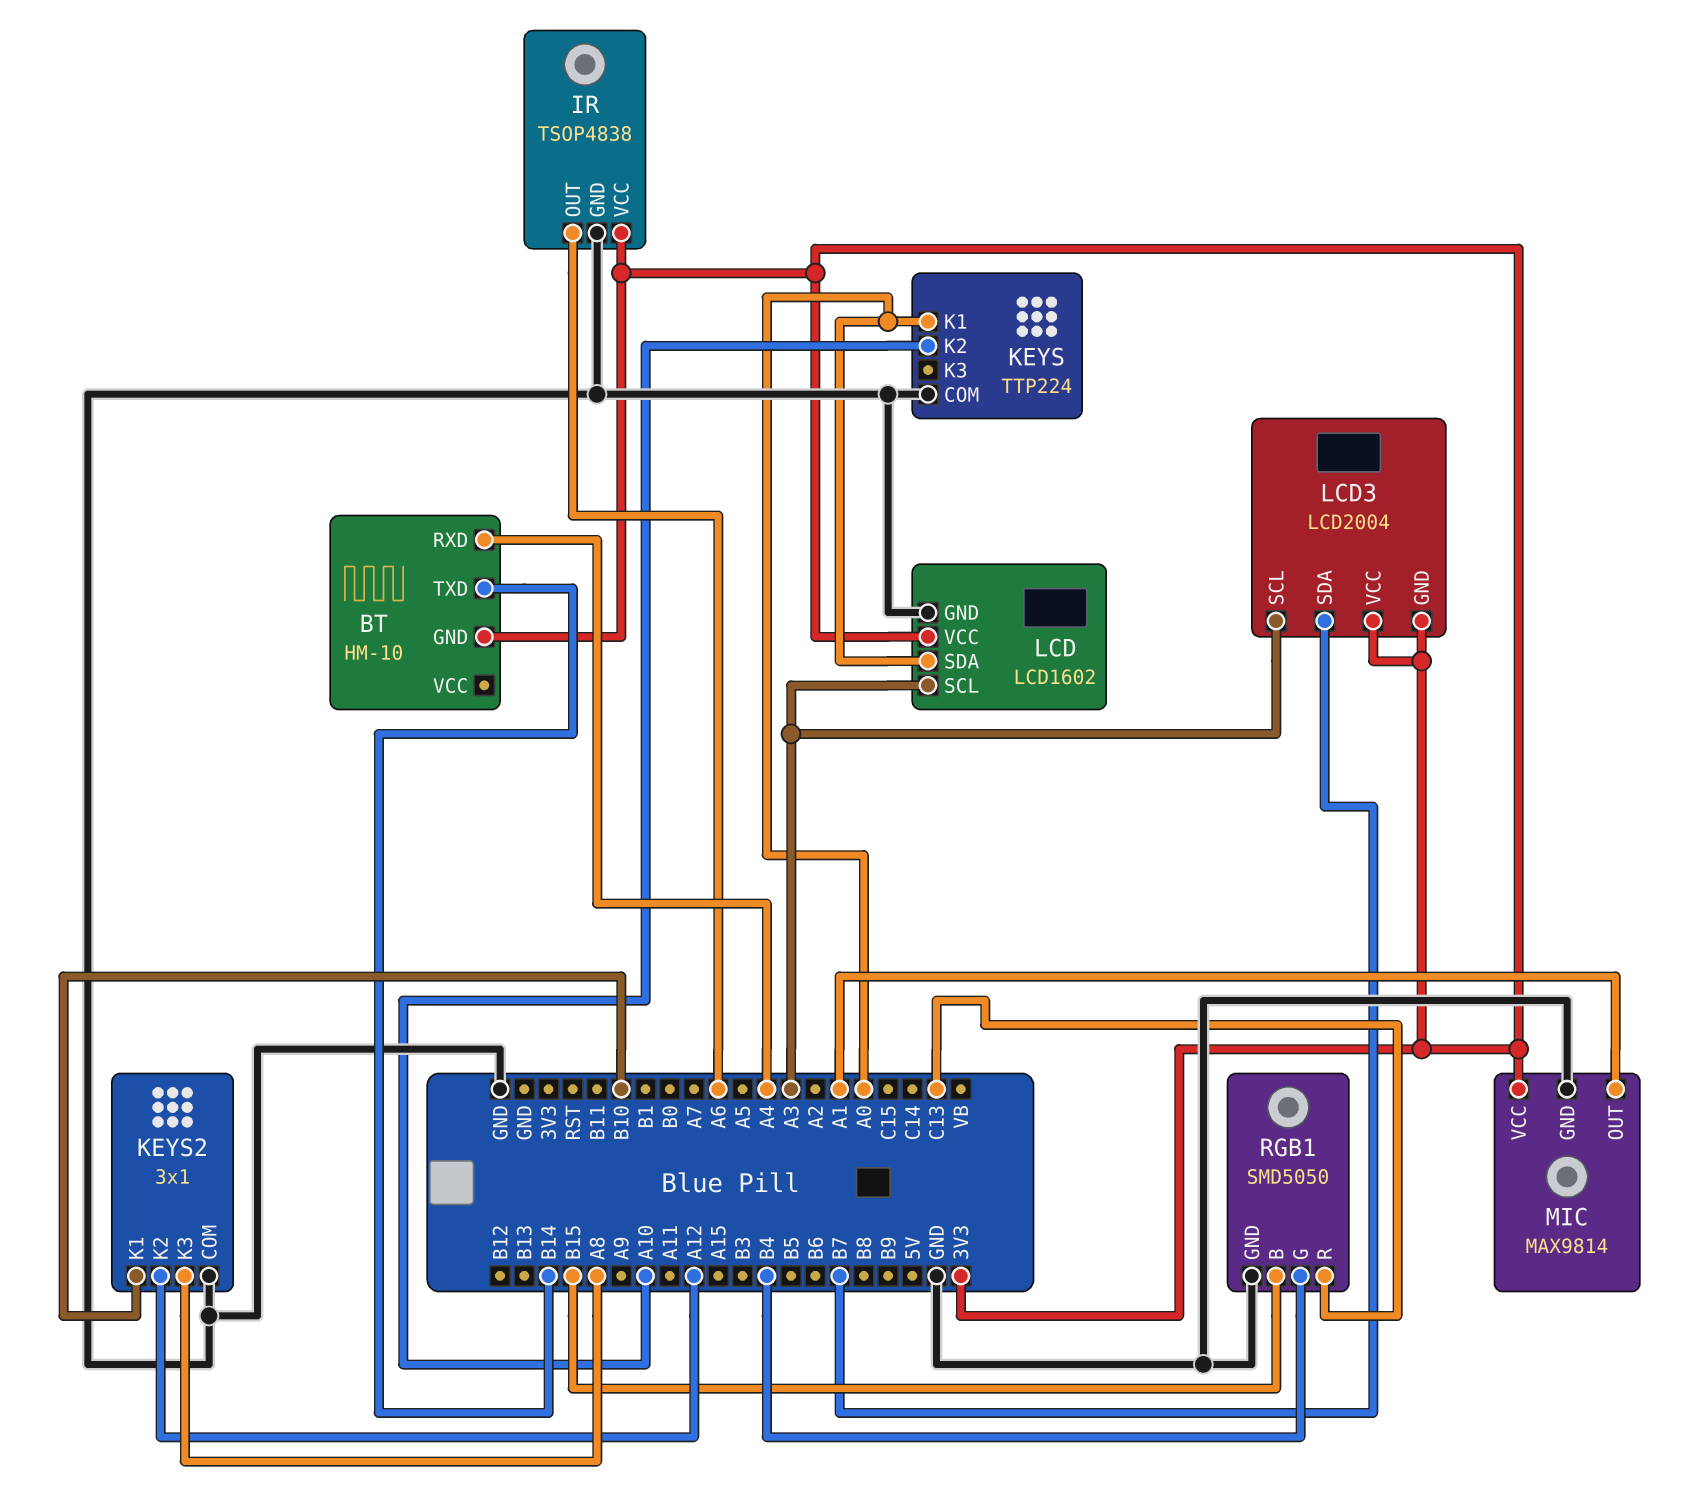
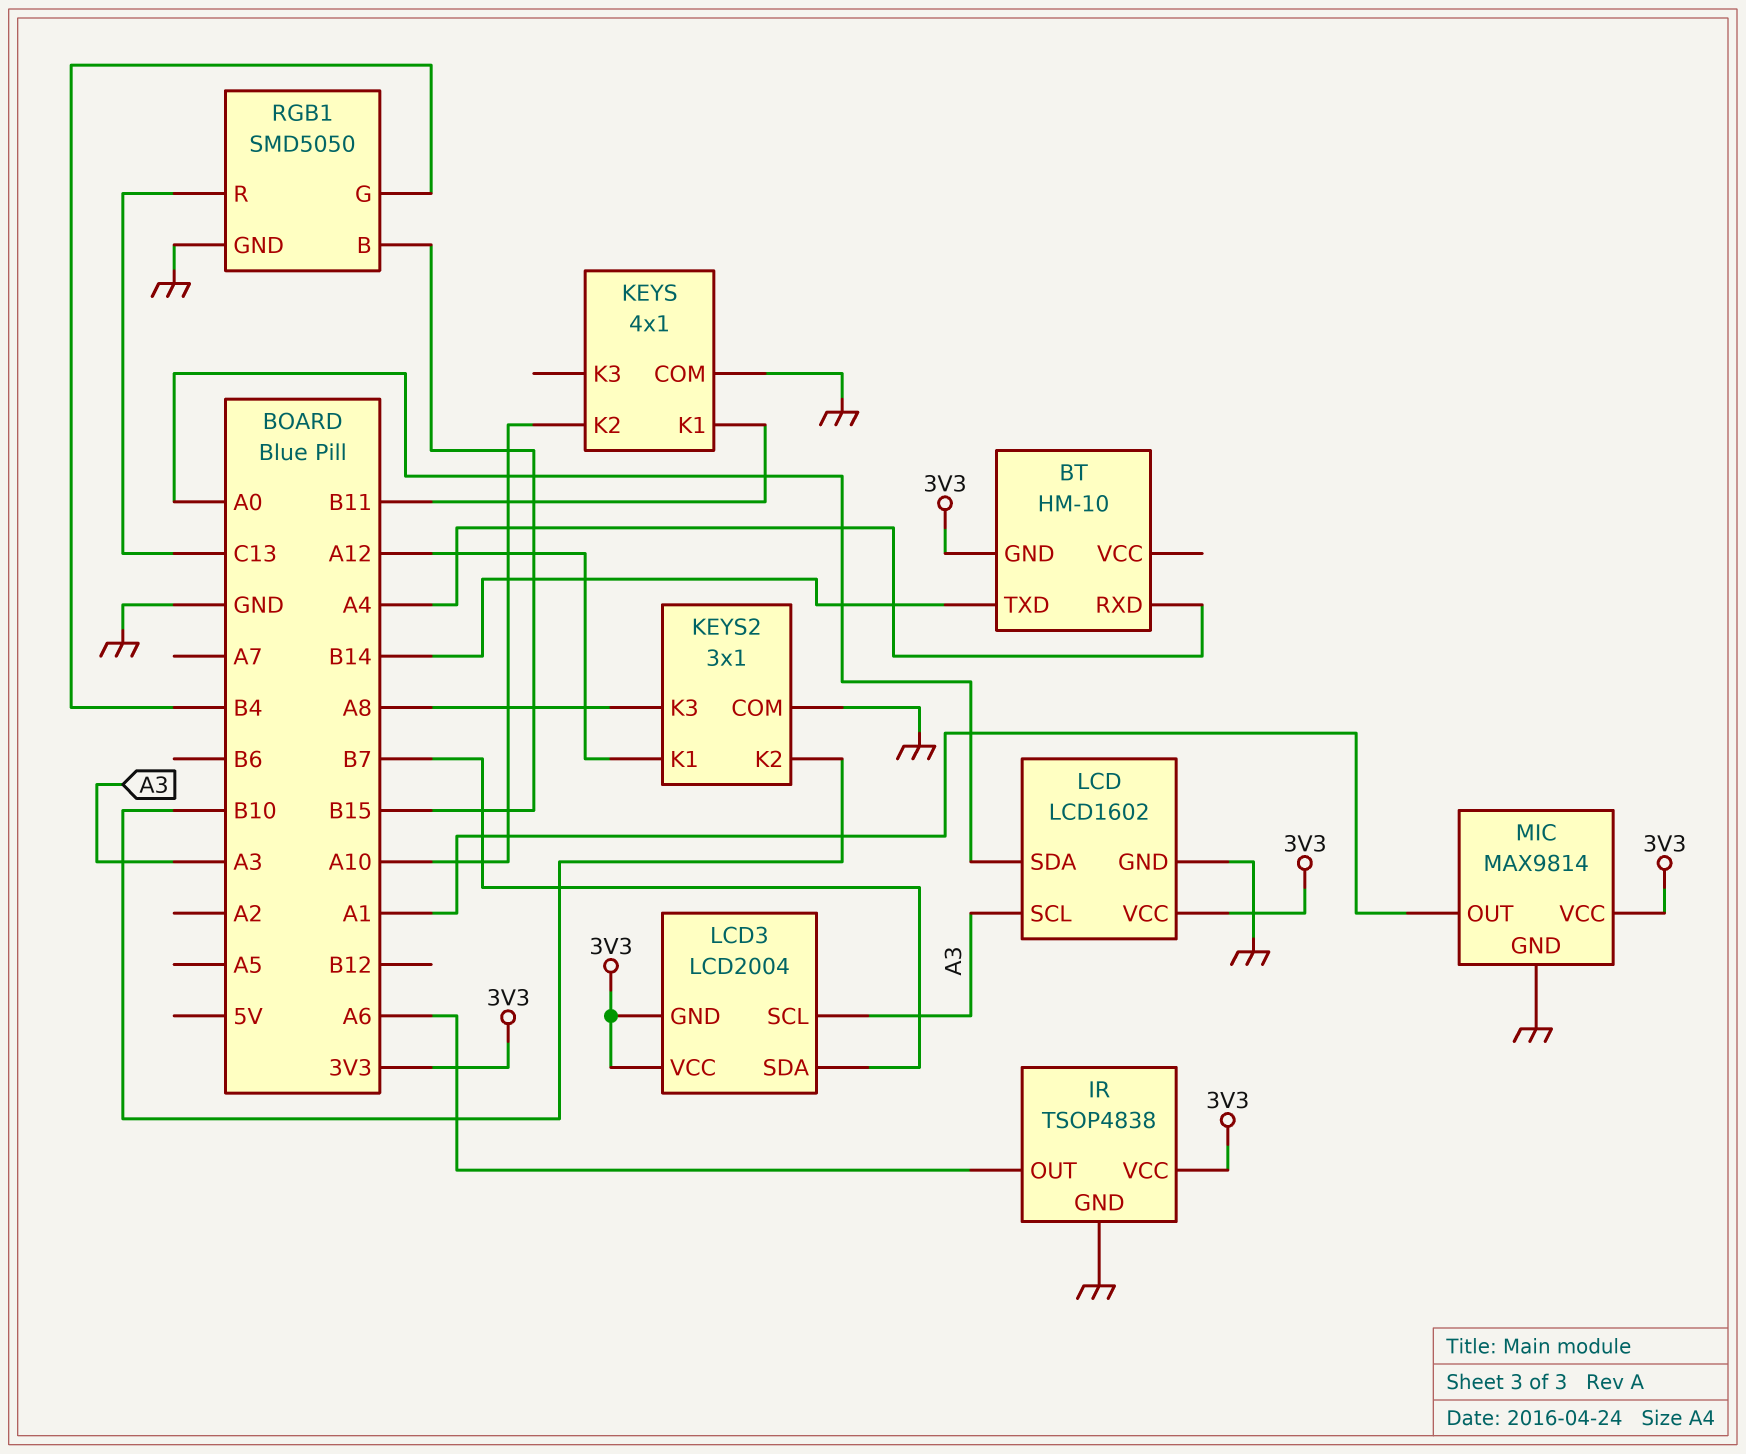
KEYS: TTP224 -> 4x1
KEYS pin K1: A0 -> B11
KEYS2 pin K1: B10 -> A12
KEYS2 pin K2: A12 -> B10

